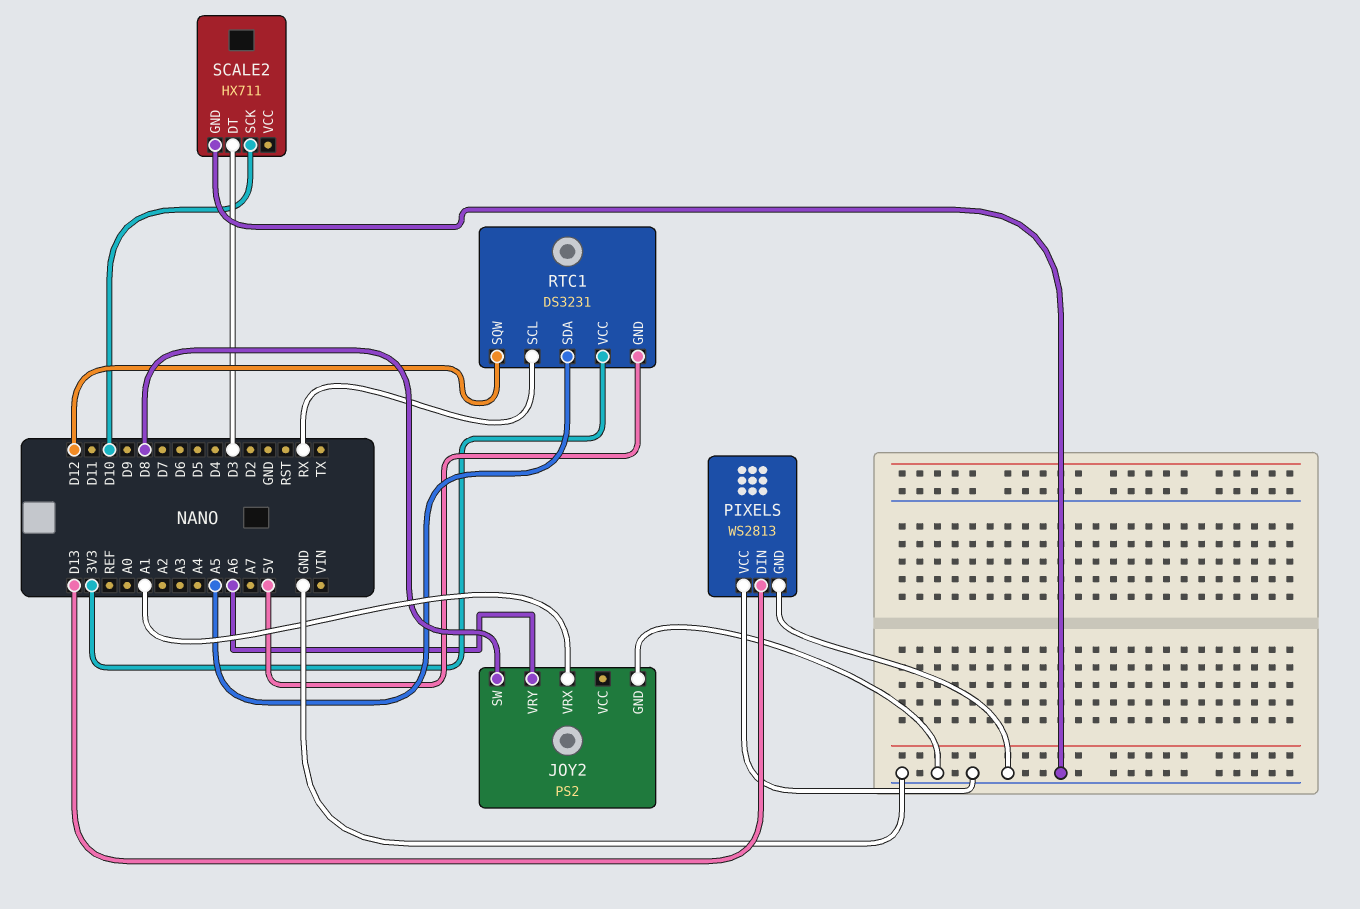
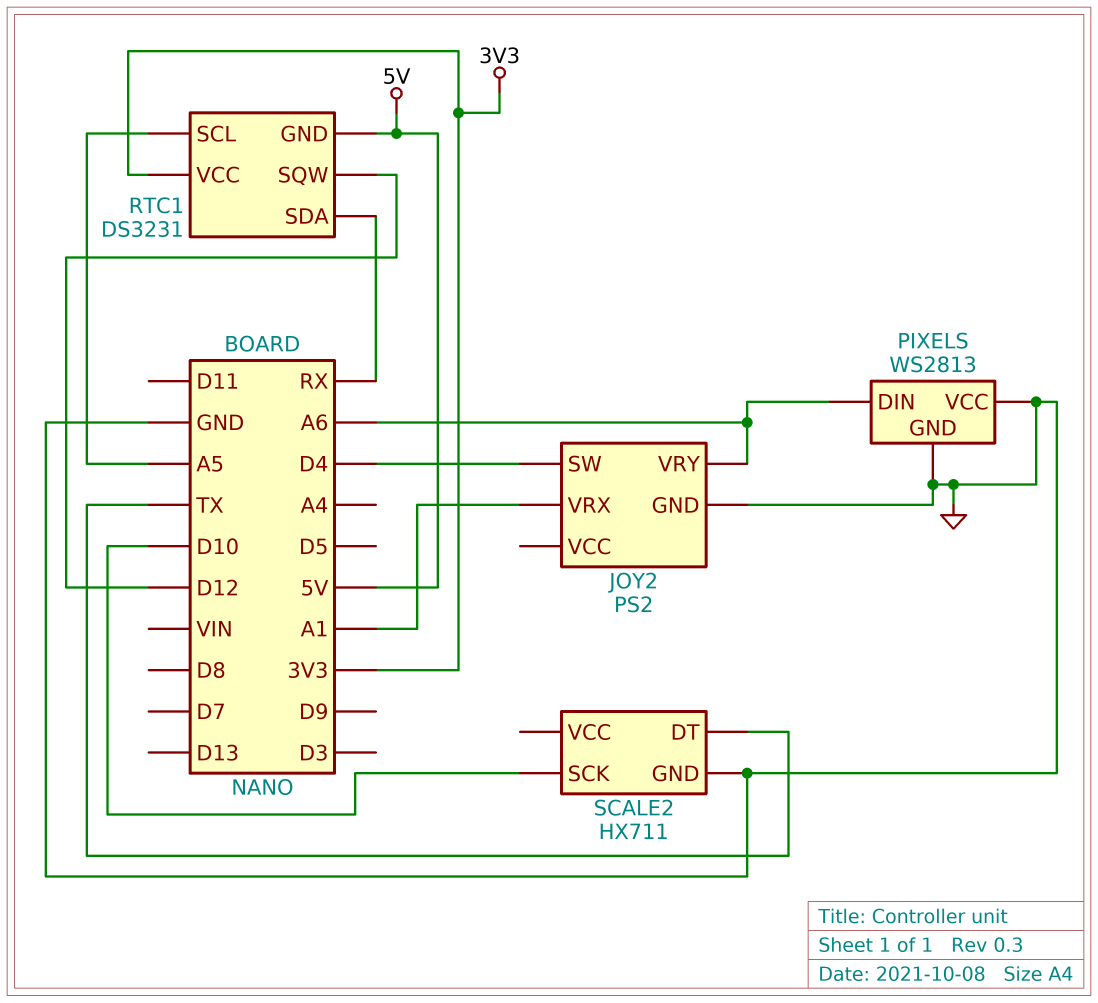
JOY2 pin SW: D8 -> D4
PIXELS pin DIN: D13 -> A6
RTC1 pin SCL: RX -> A5
RTC1 pin SDA: A5 -> RX
SCALE2 pin DT: D3 -> TX

